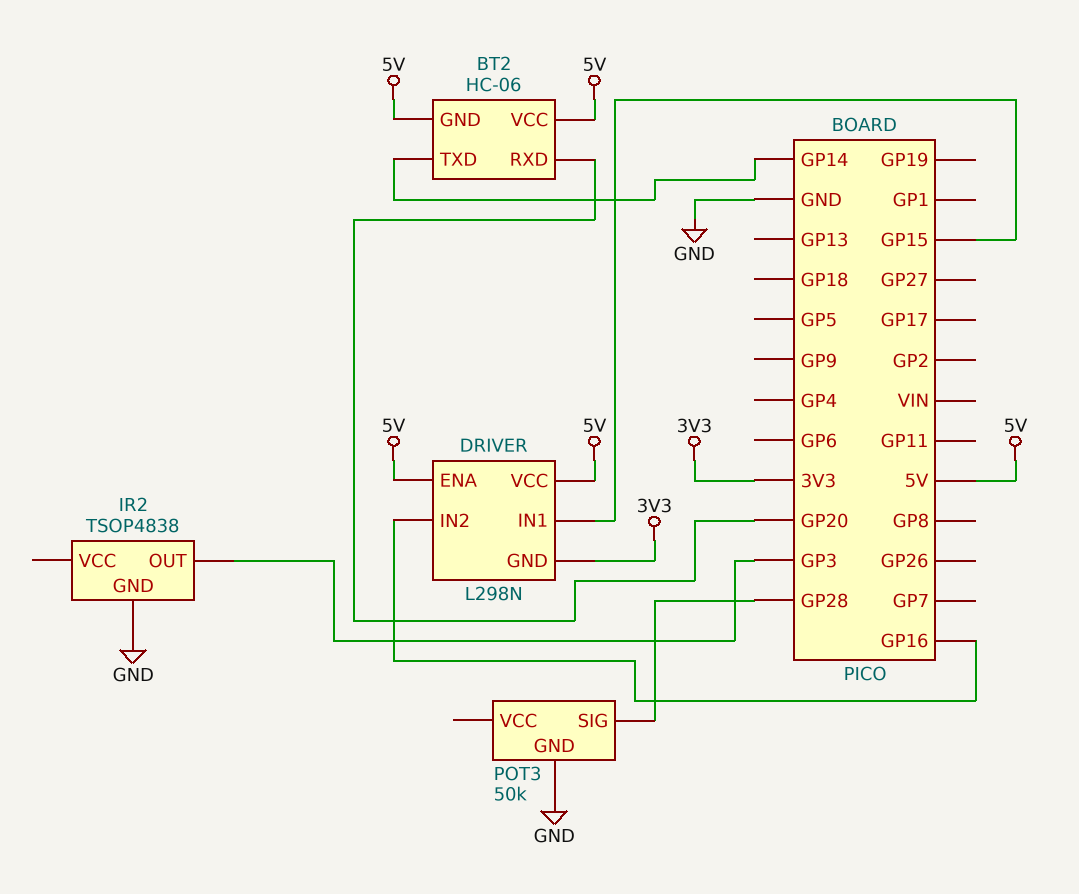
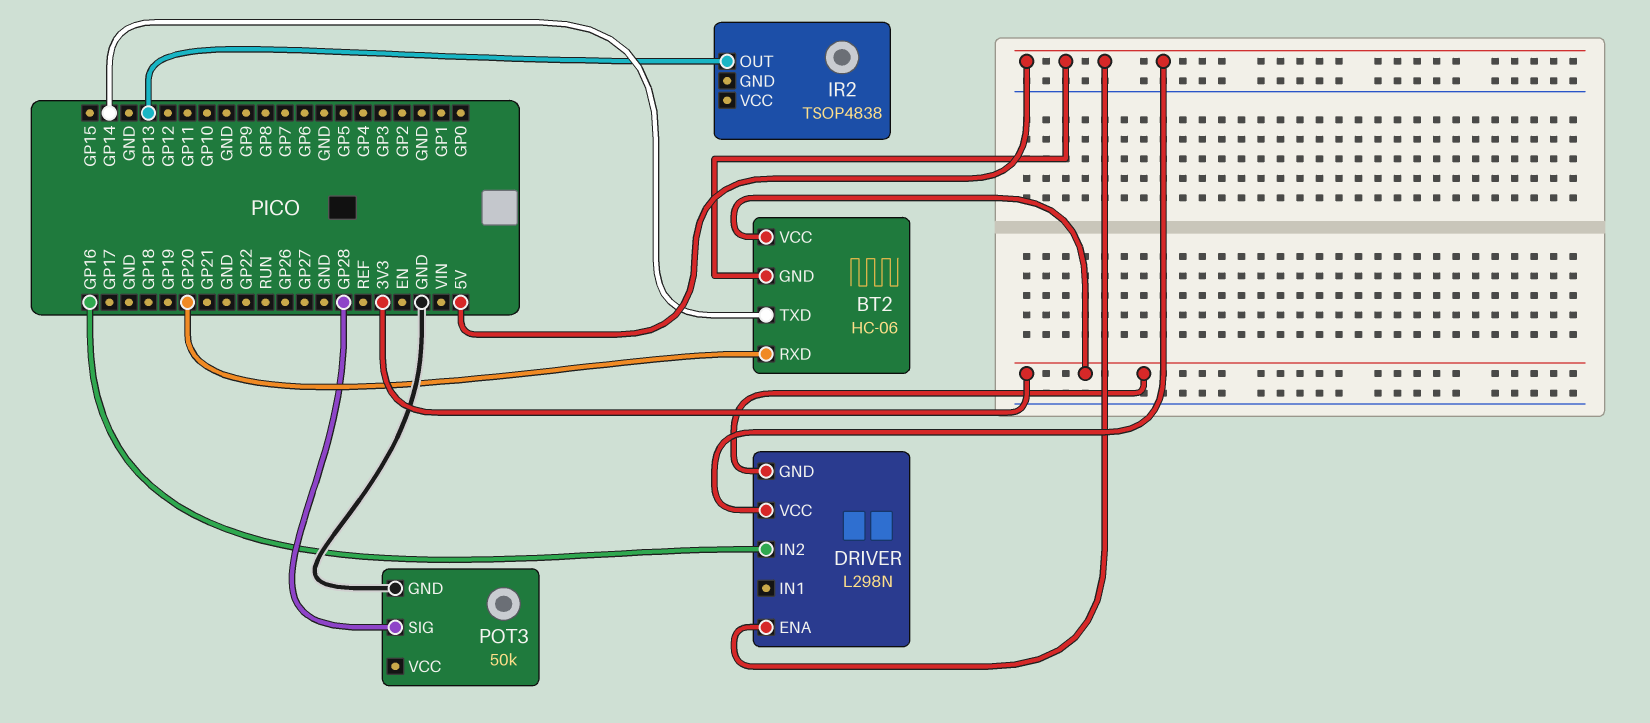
BT2 pin VCC: 5V -> 3V3
DRIVER pin IN1: GP15 -> none
IR2 pin GND: GND -> none
IR2 pin OUT: GP3 -> GP13

